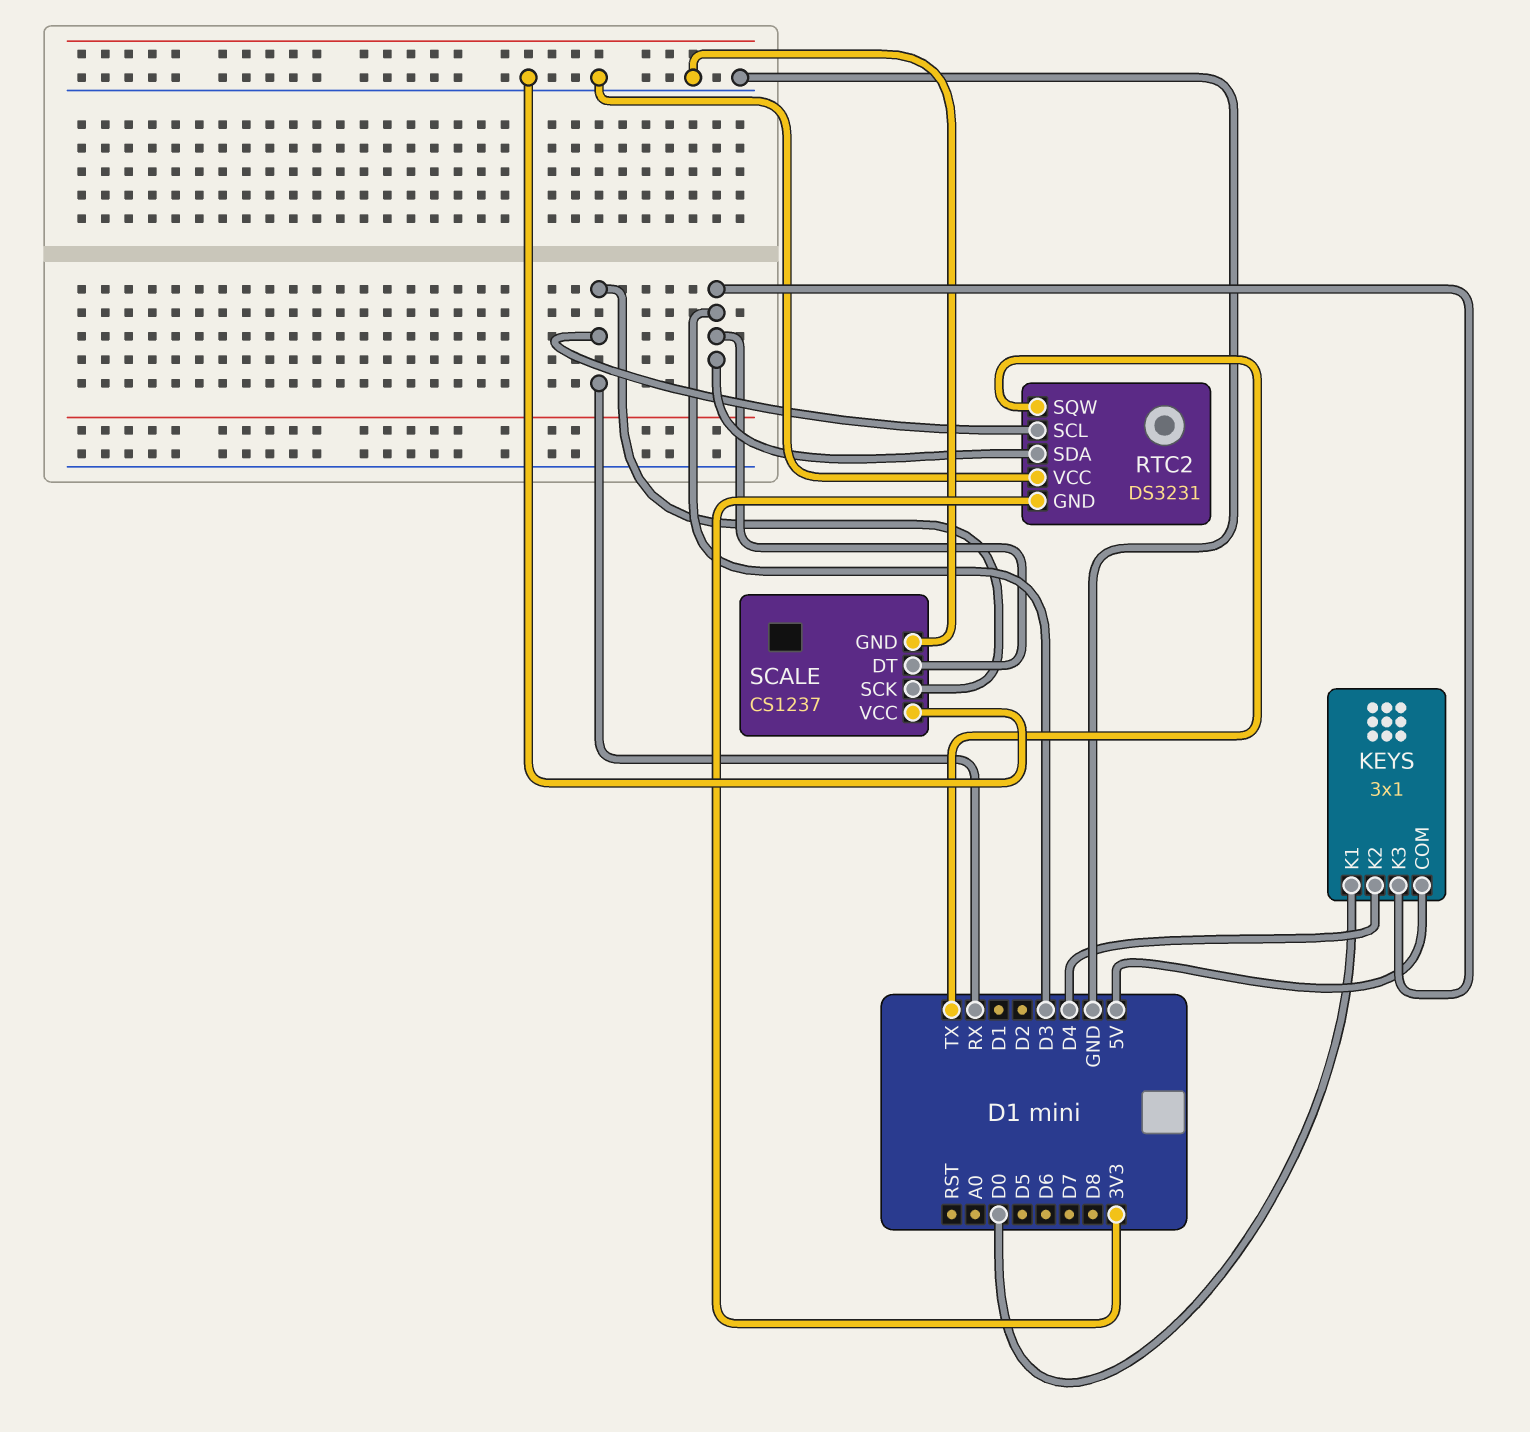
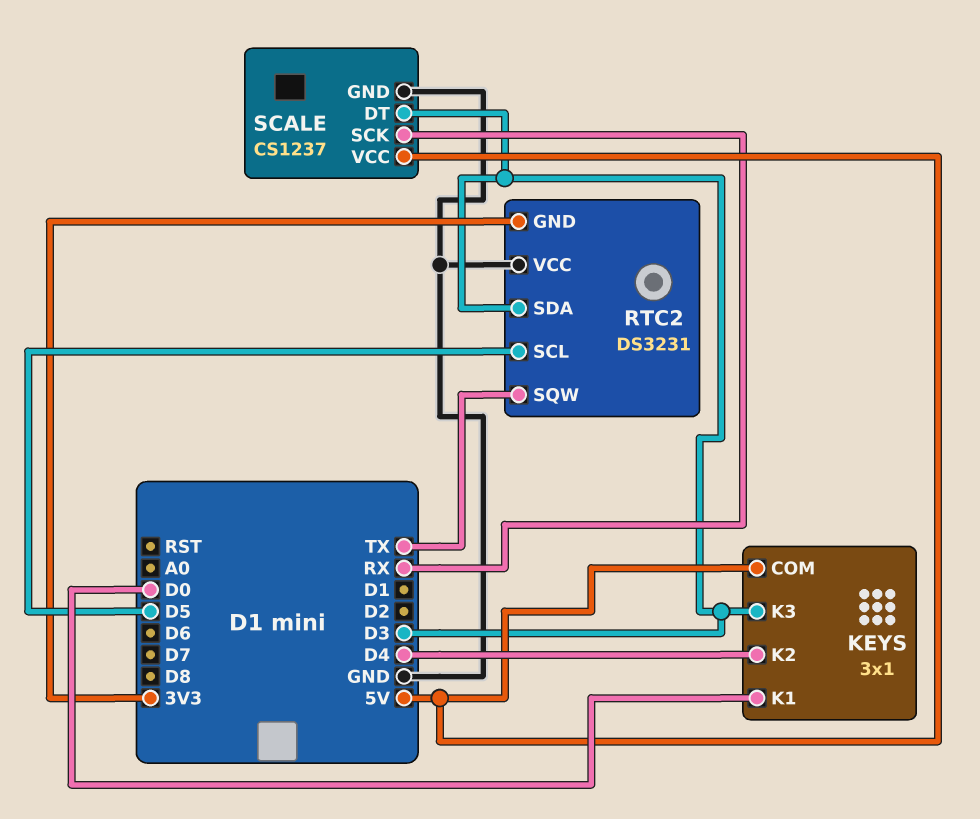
RTC2 pin SCL: RX -> D5
SCALE pin VCC: GND -> 5V

